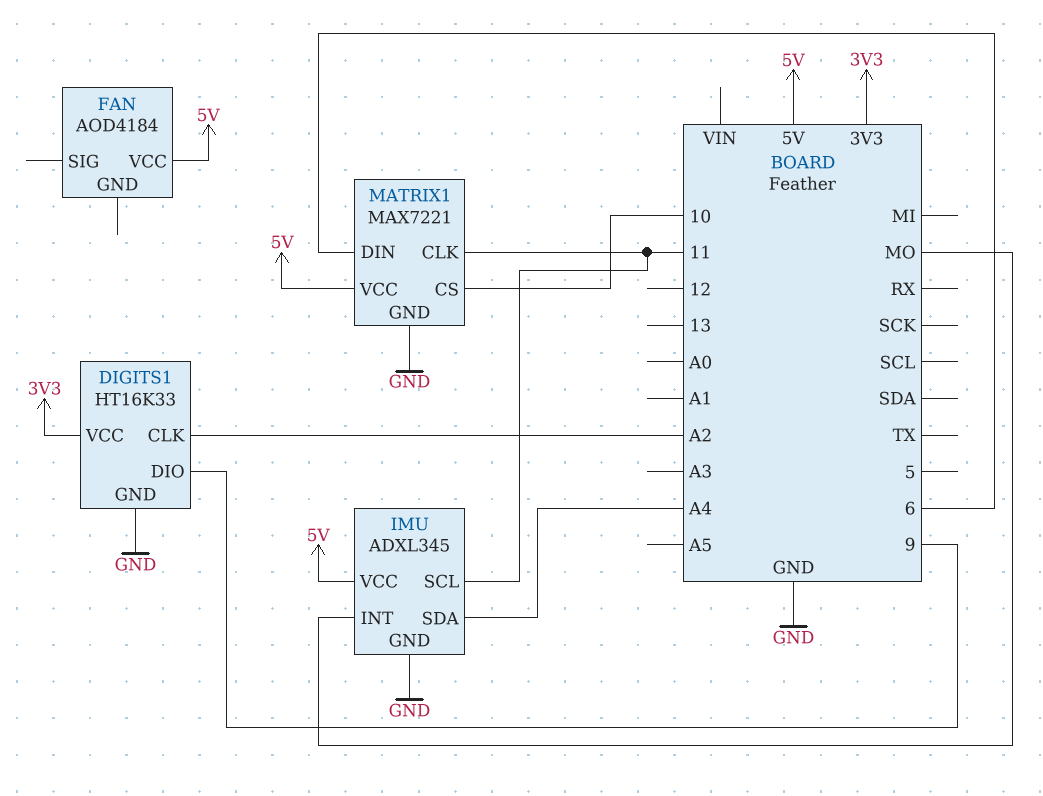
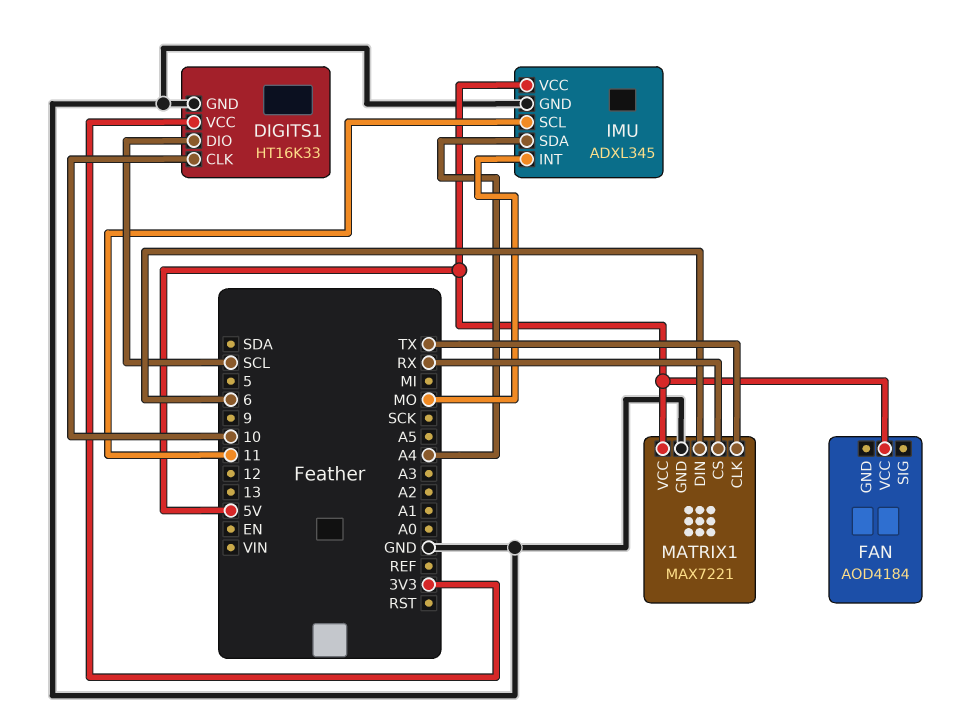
DIGITS1 pin CLK: A2 -> 10
DIGITS1 pin DIO: 9 -> SCL
MATRIX1 pin CLK: 11 -> TX
MATRIX1 pin CS: 10 -> RX

